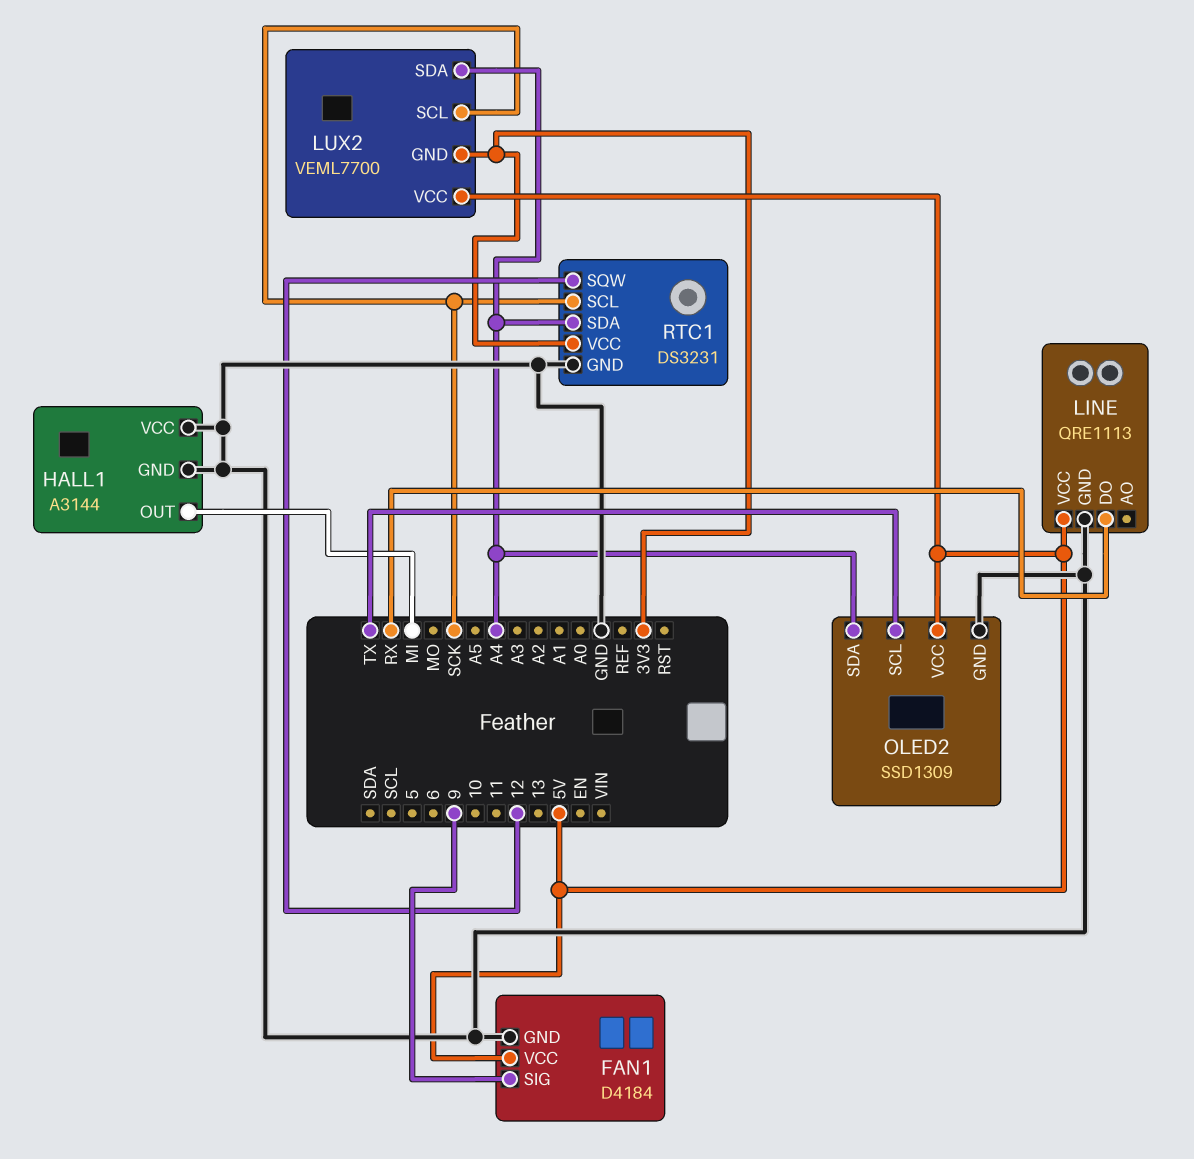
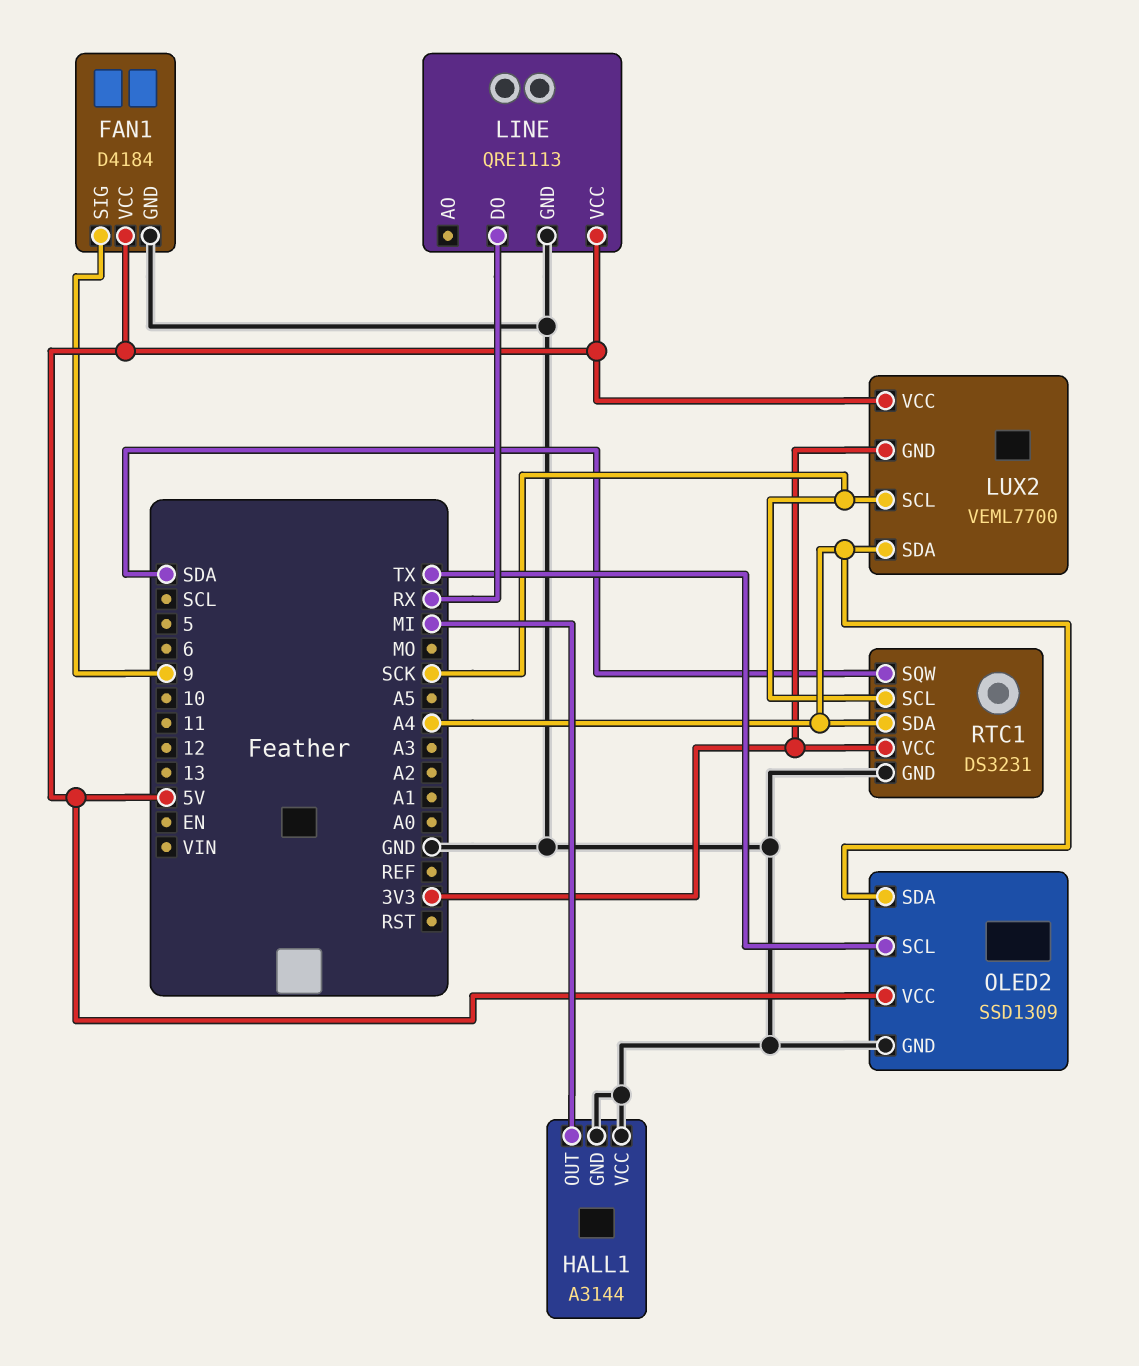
RTC1 pin SQW: 12 -> SDA

